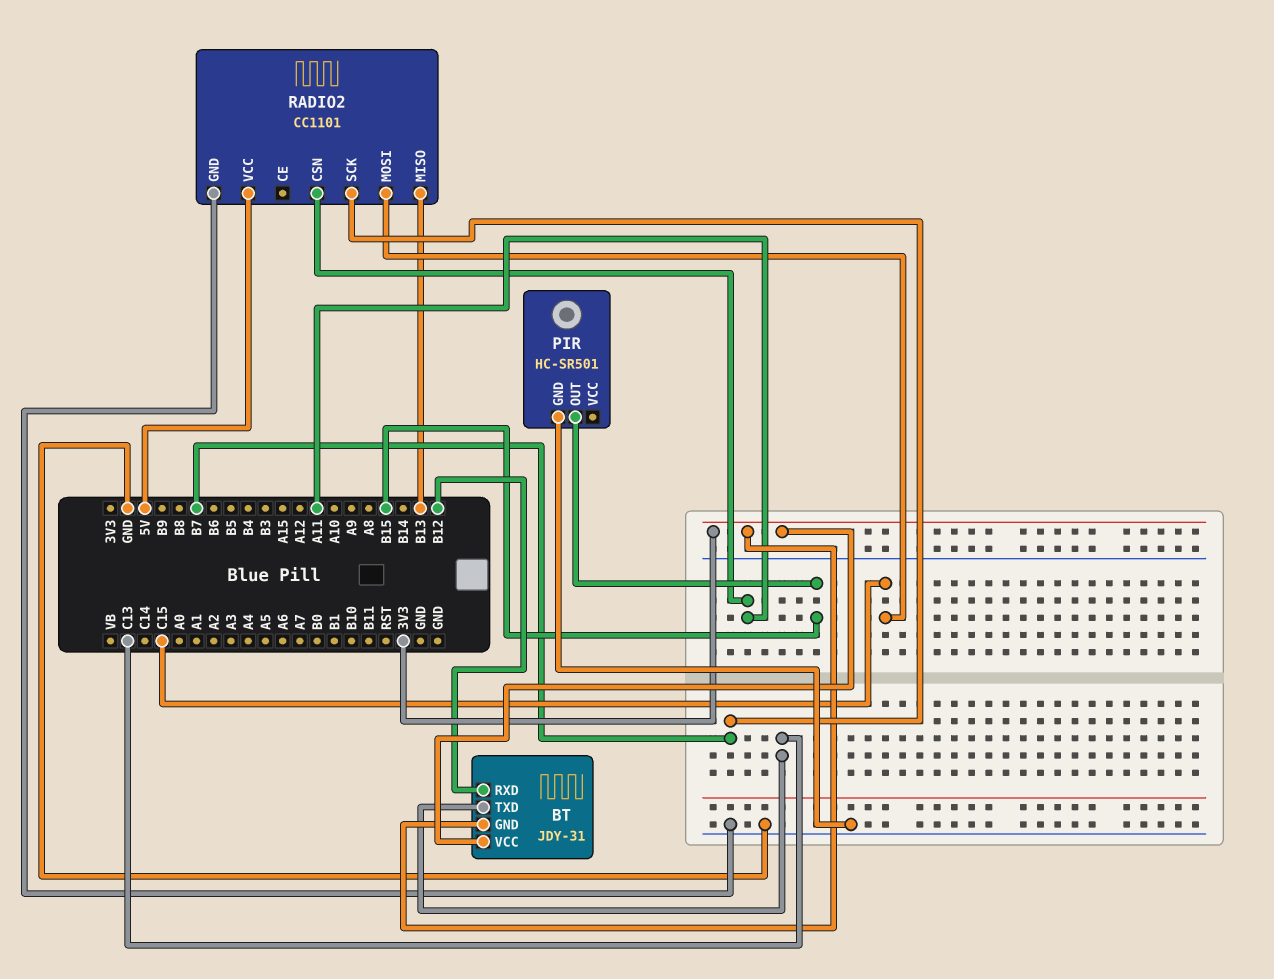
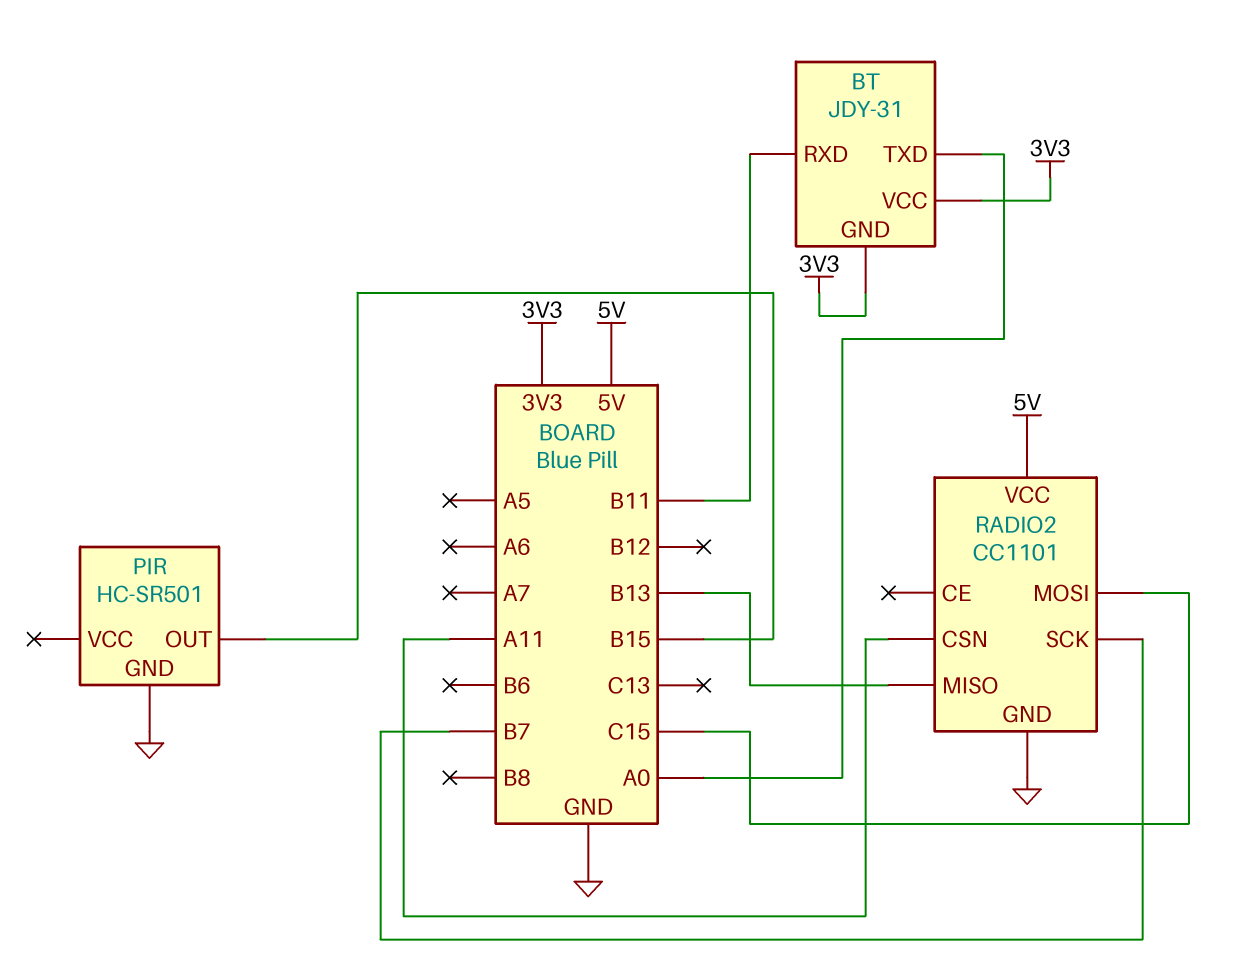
BT pin RXD: B12 -> B11
BT pin TXD: C13 -> A0

